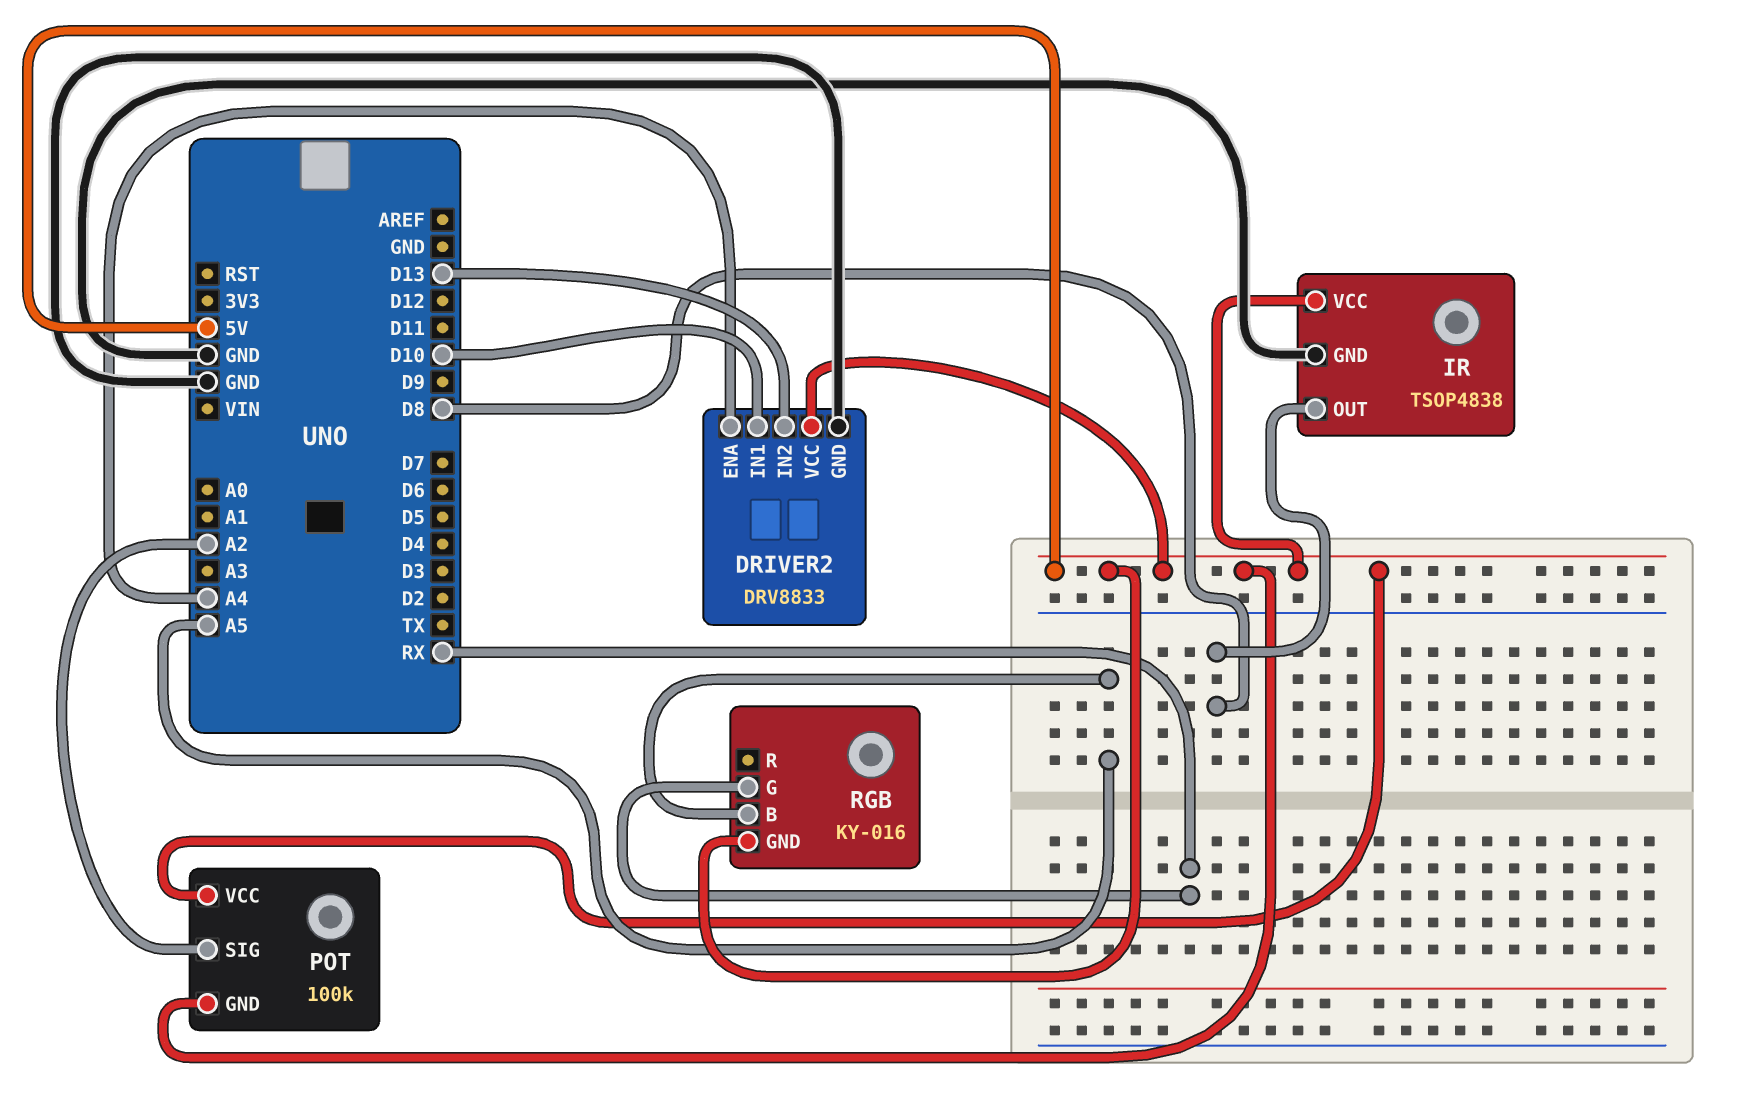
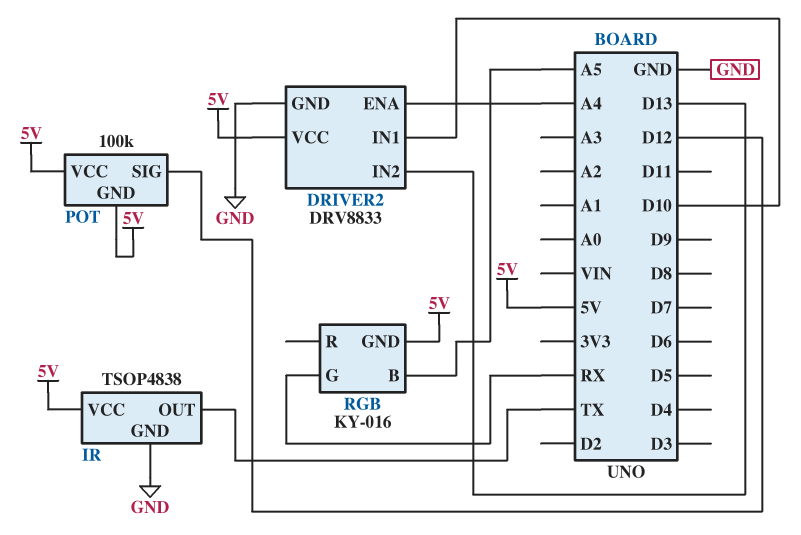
IR pin OUT: D8 -> TX
POT pin SIG: A2 -> D12

